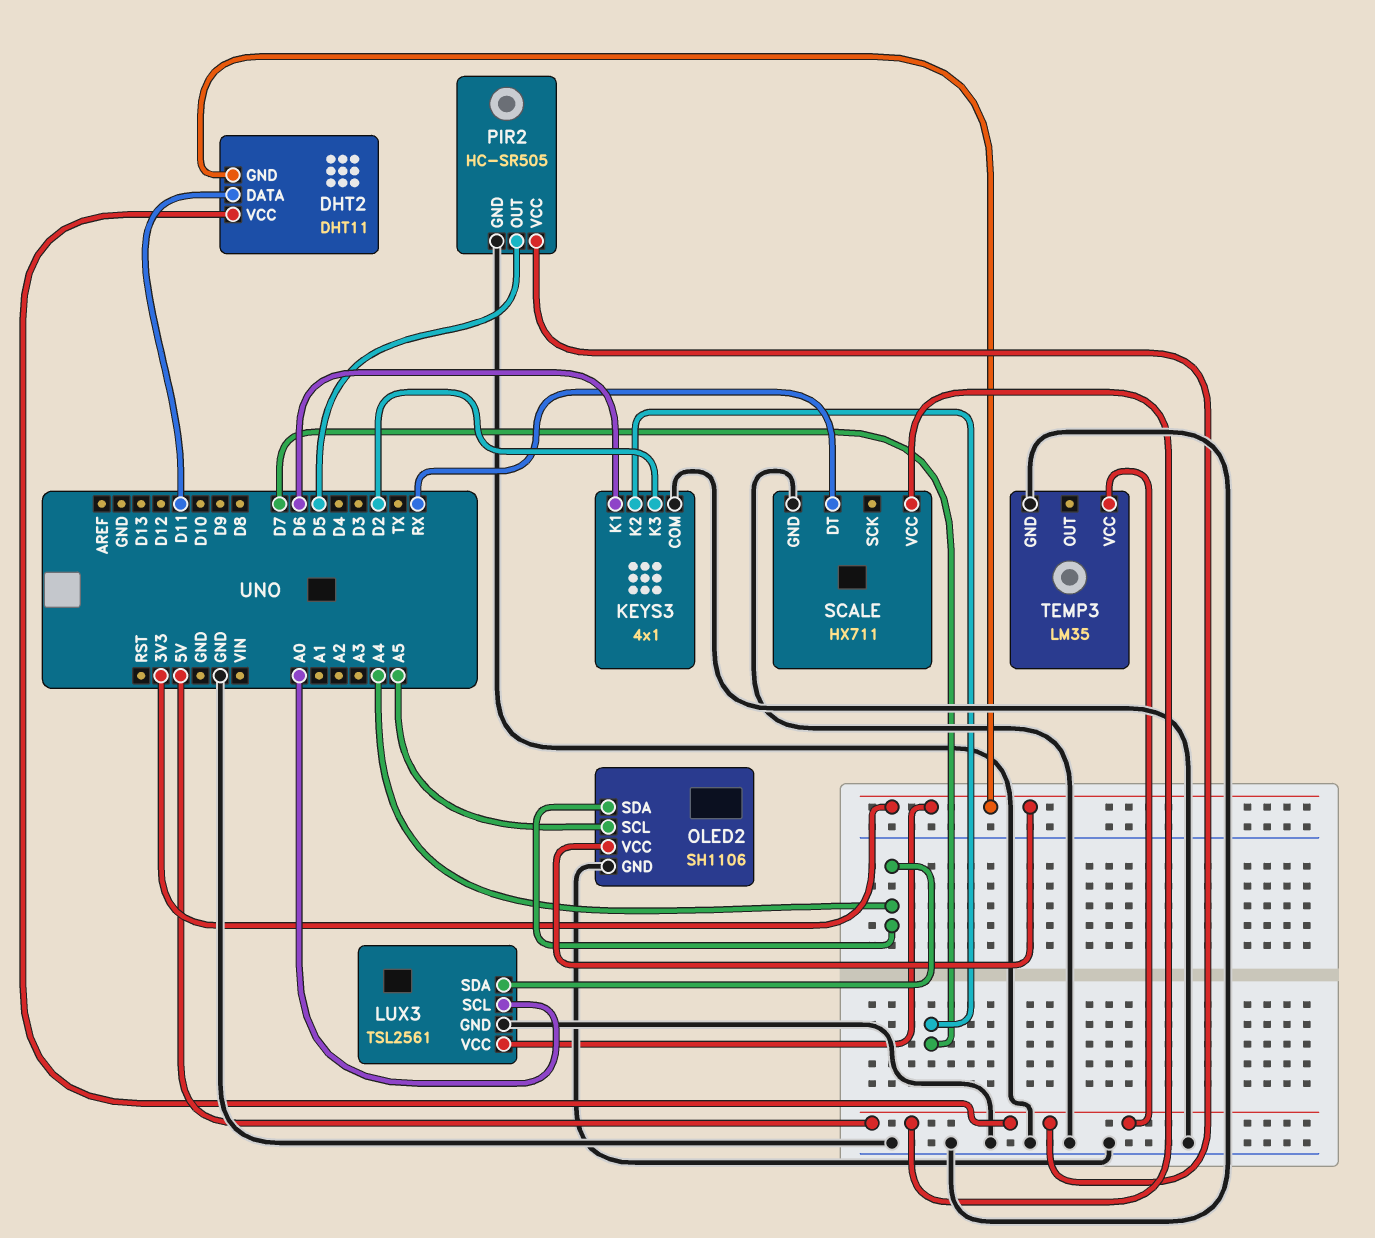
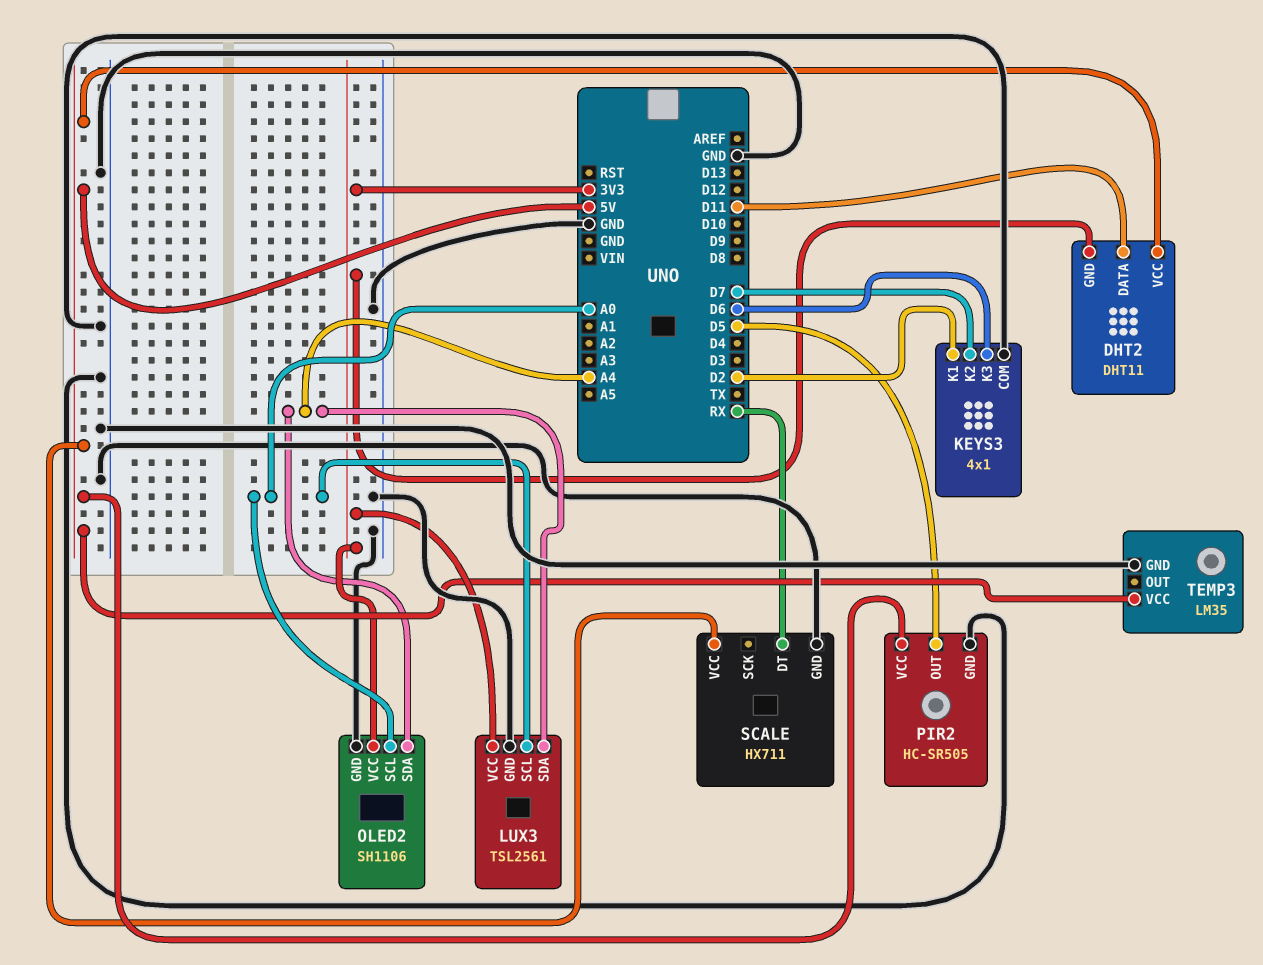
KEYS3 pin K1: D6 -> D2
KEYS3 pin K3: D2 -> D6
OLED2 pin SCL: A5 -> A0

